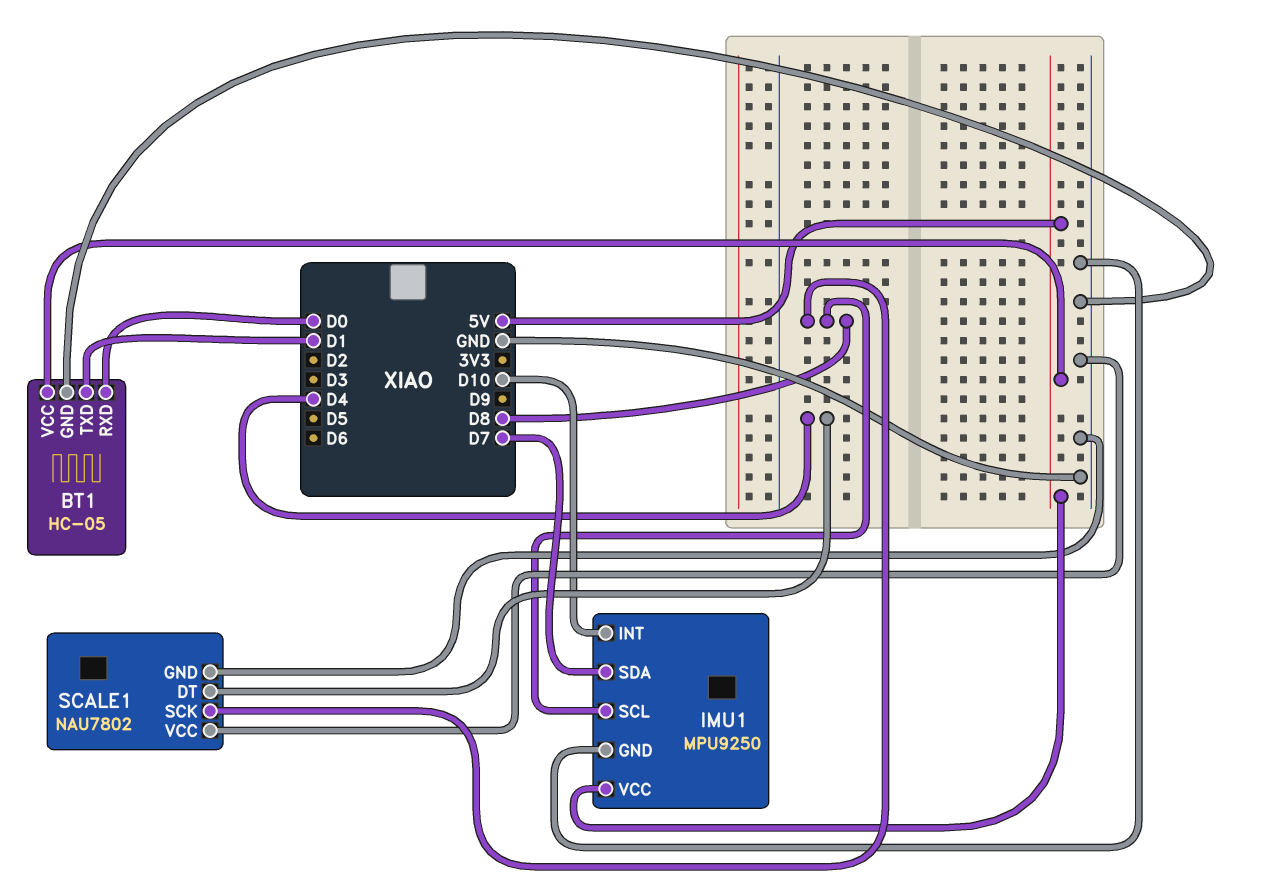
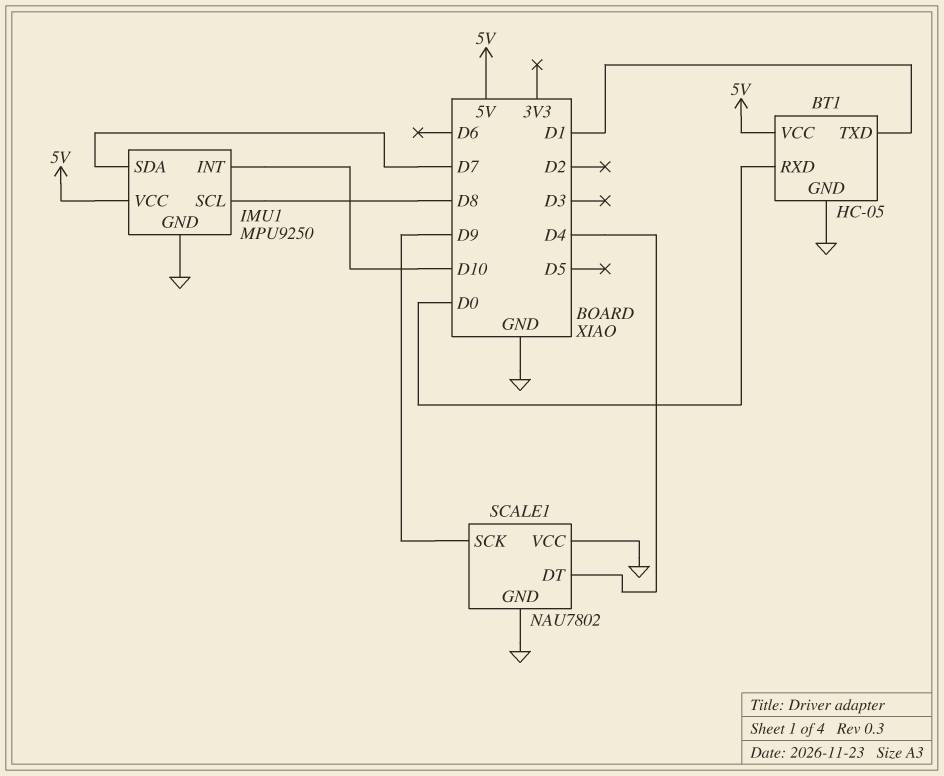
SCALE1 pin SCK: D8 -> D9

